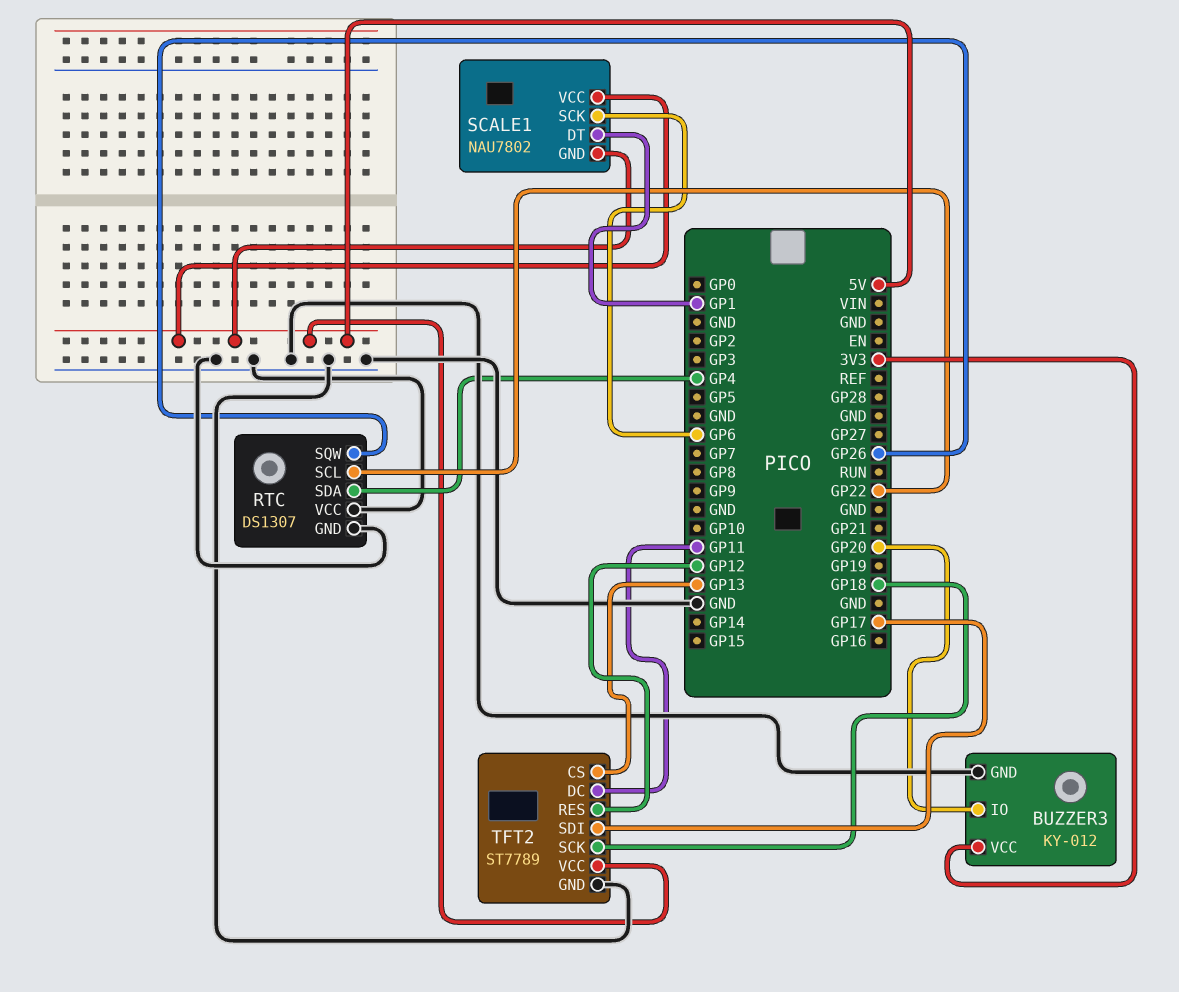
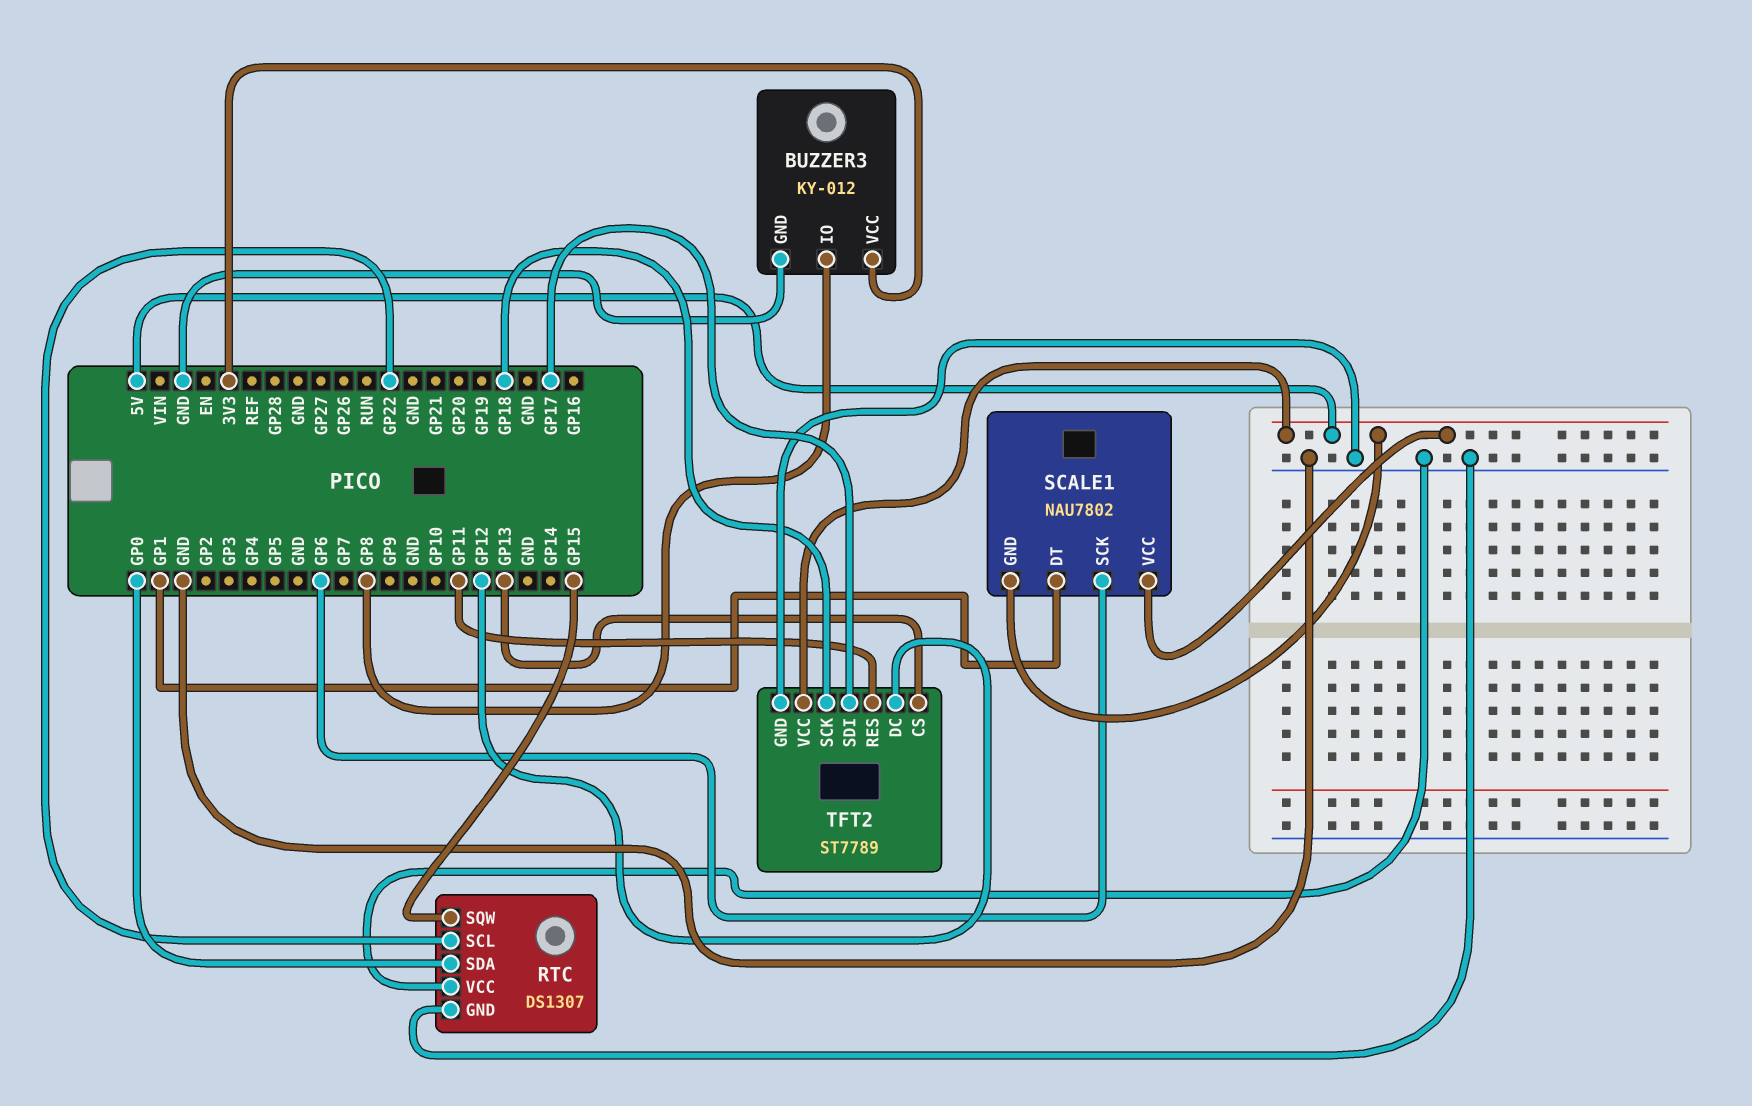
BUZZER3 pin IO: GP20 -> GP8
RTC pin SDA: GP4 -> GP0
RTC pin SQW: GP26 -> GP15
TFT2 pin DC: GP11 -> GP12
TFT2 pin RES: GP12 -> GP11

